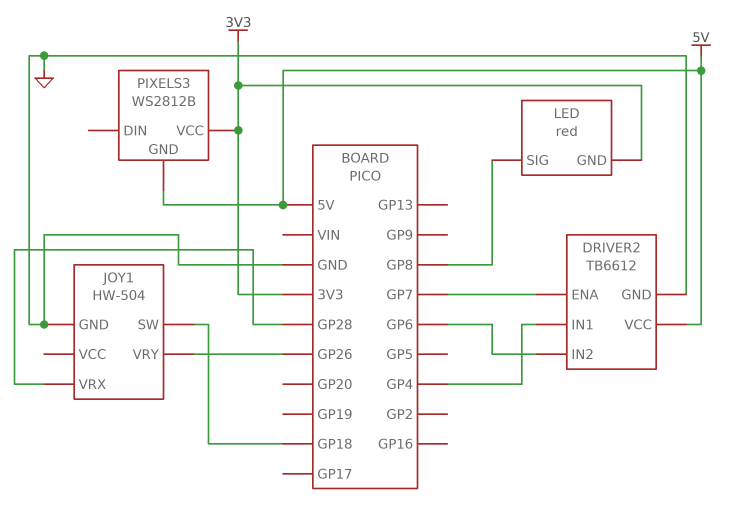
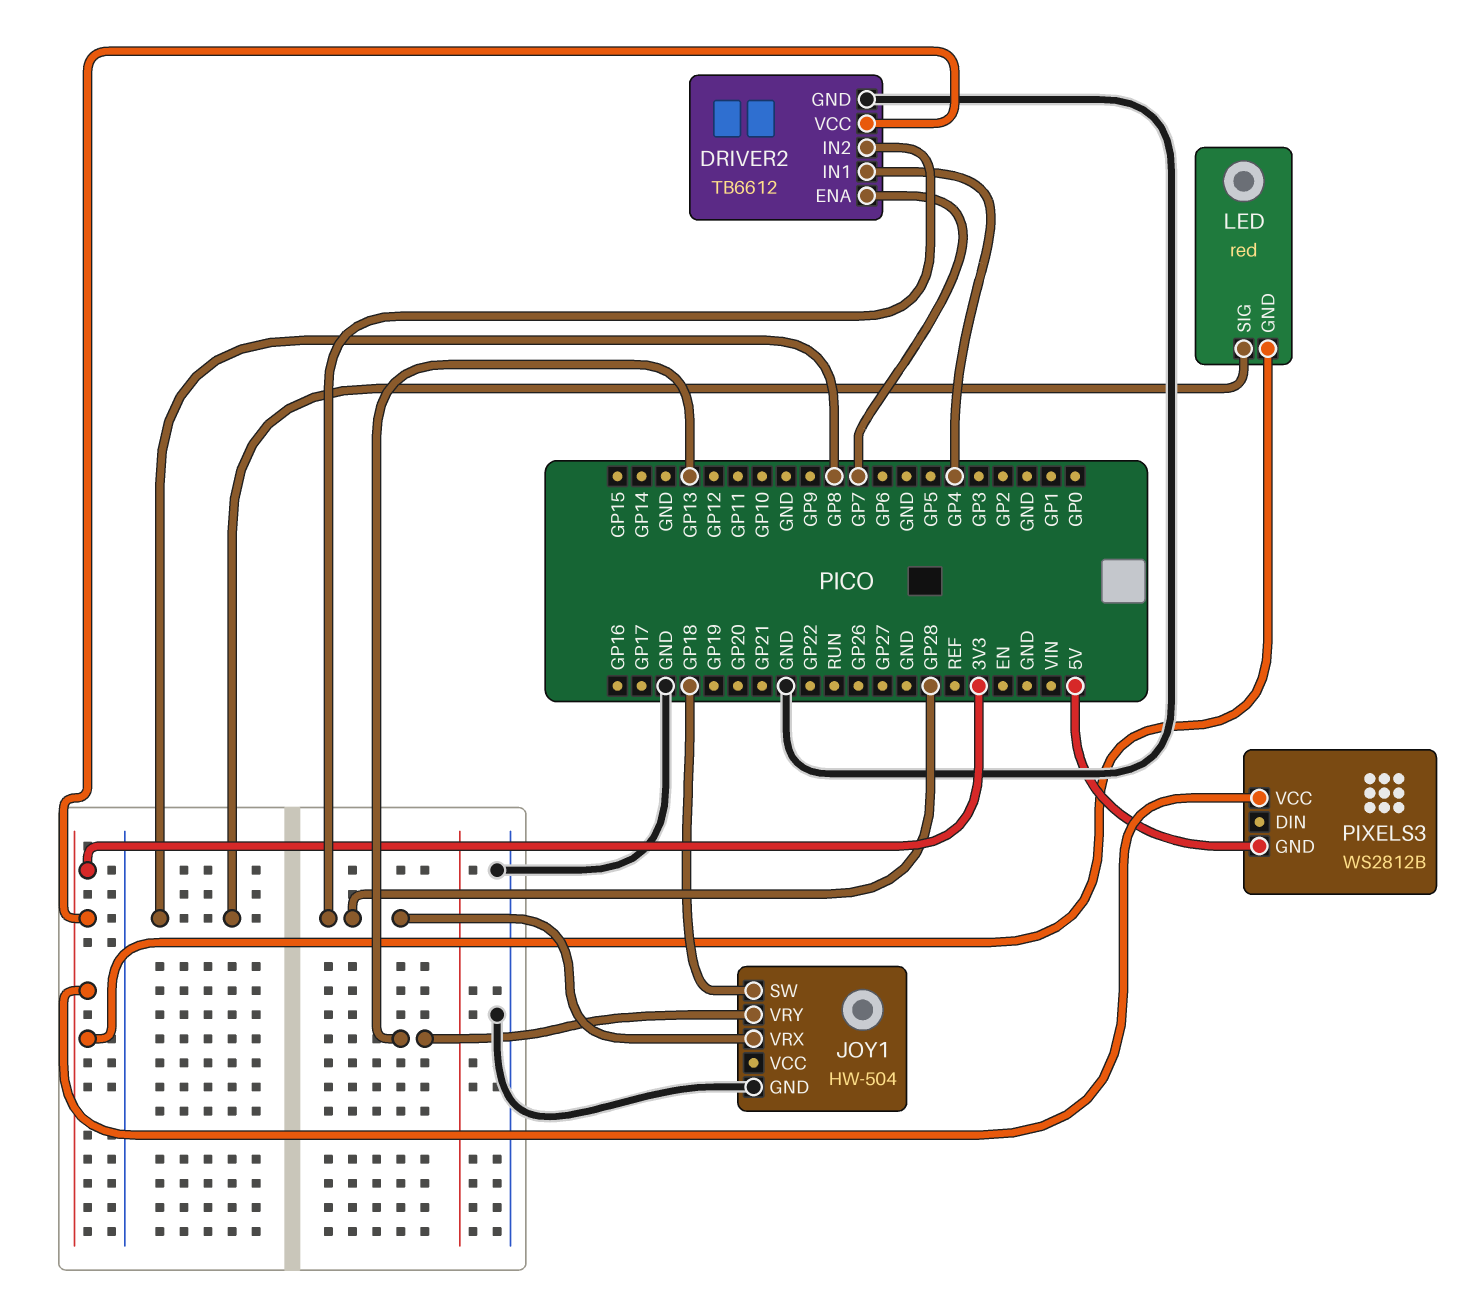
DRIVER2 pin IN2: GP6 -> GP28
DRIVER2 pin VCC: 5V -> 3V3
JOY1 pin VRY: GP26 -> GP13

